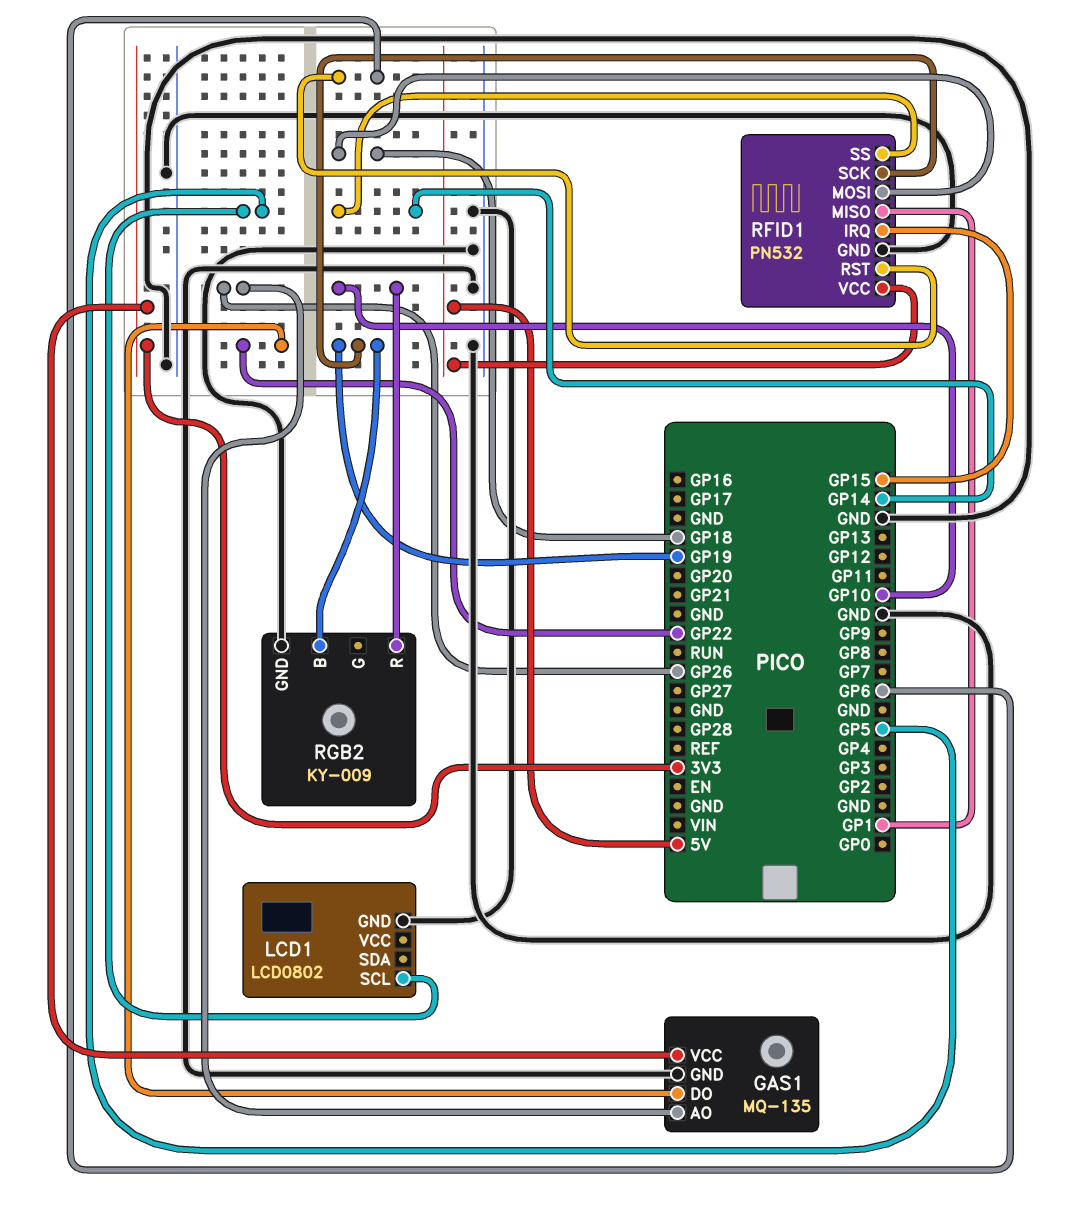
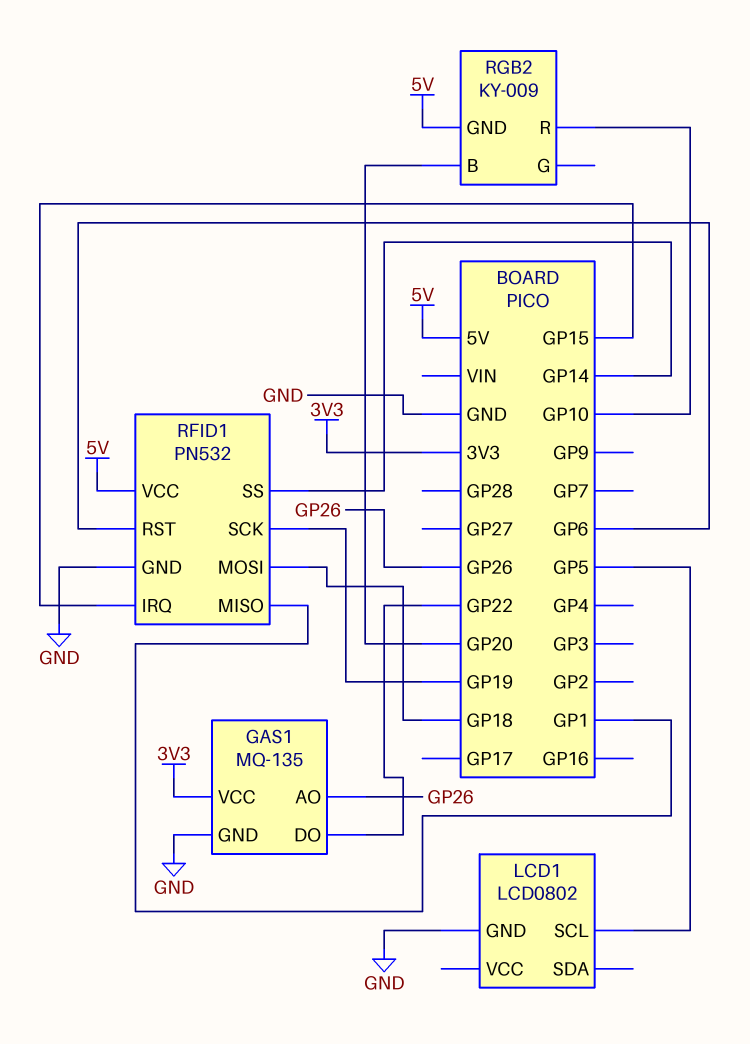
RGB2 pin B: GP19 -> GP20
RGB2 pin GND: GND -> 5V

